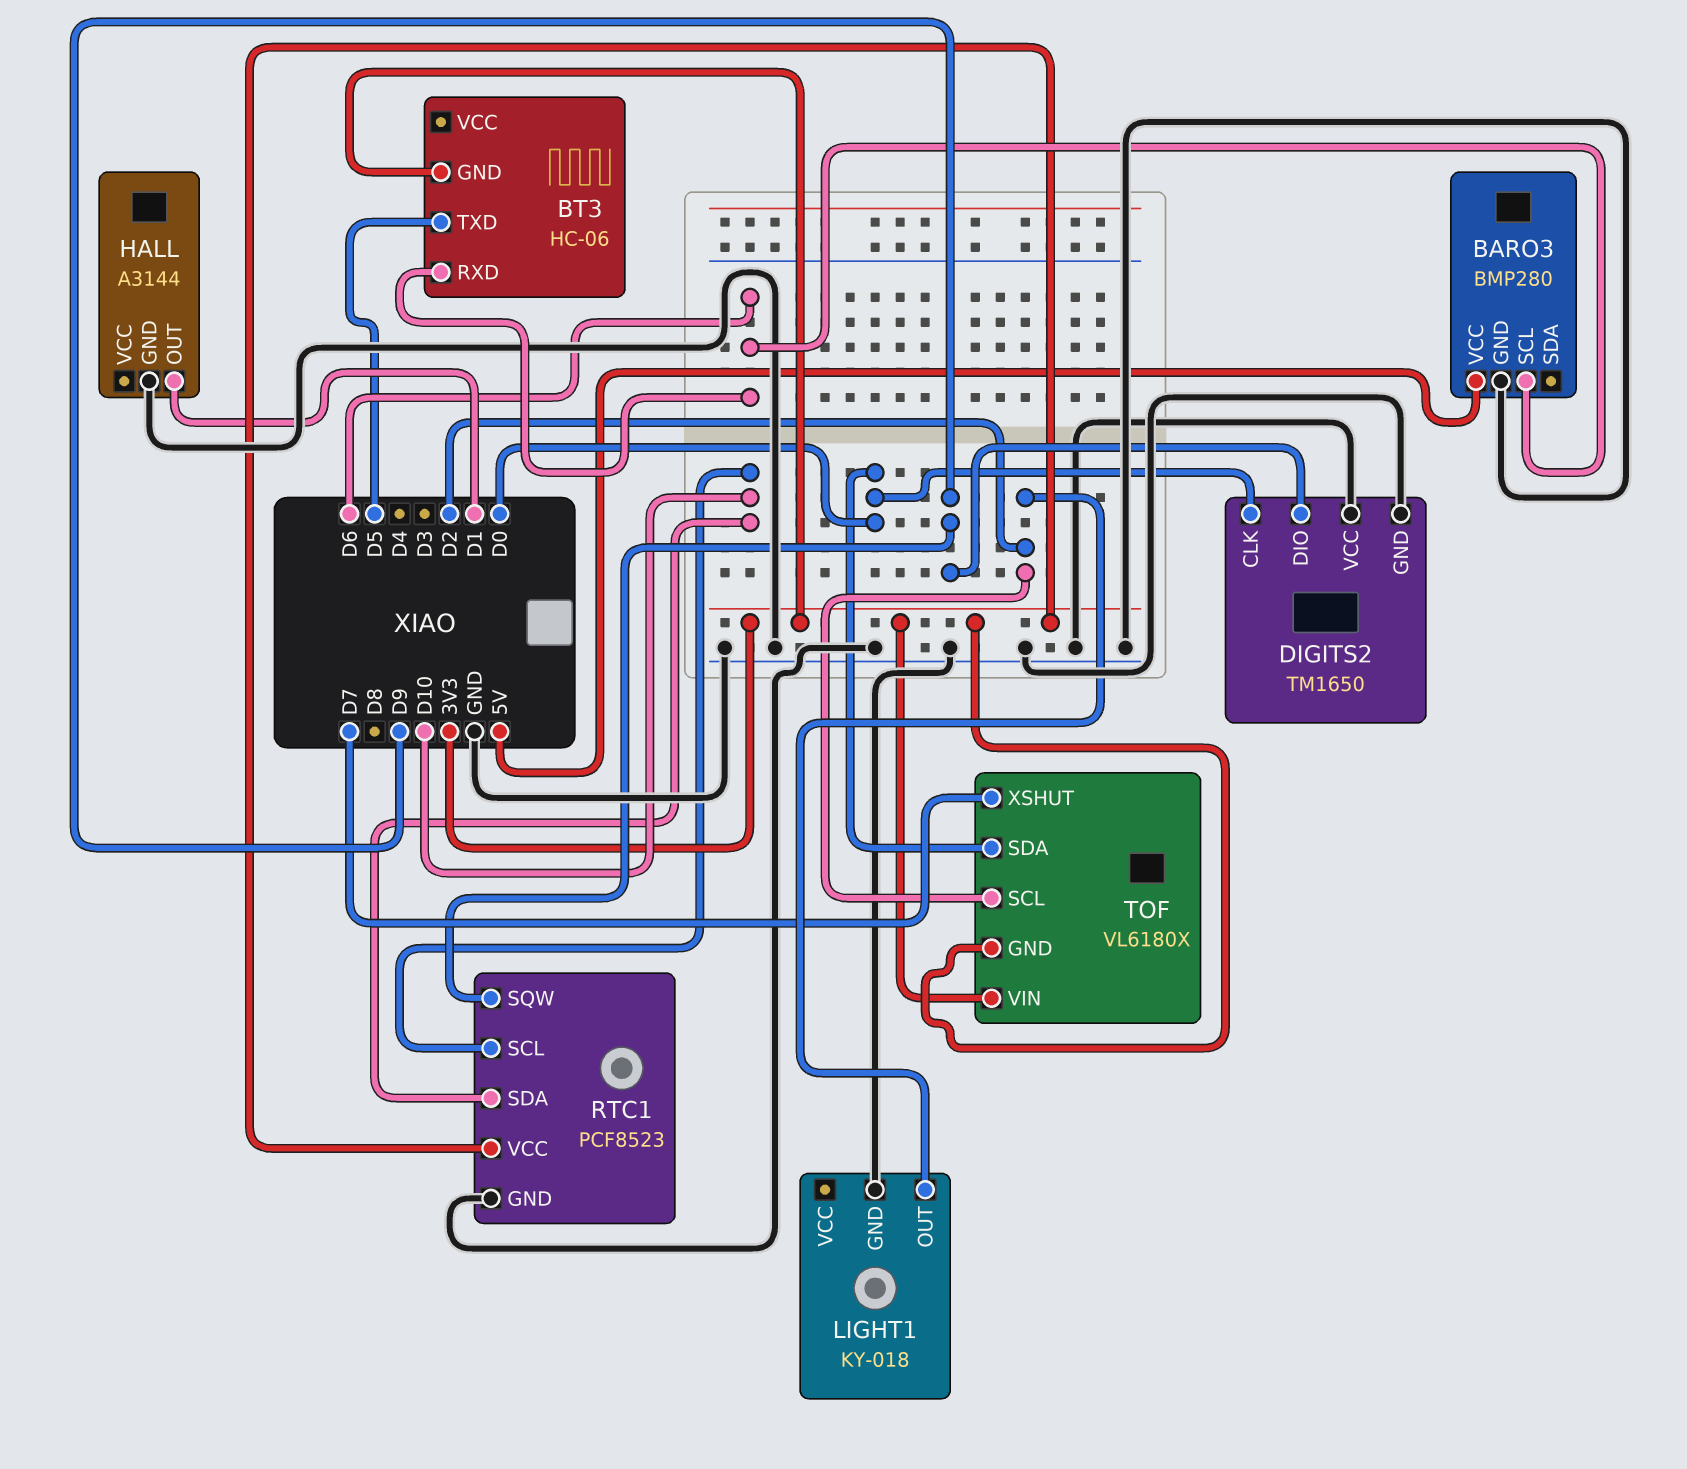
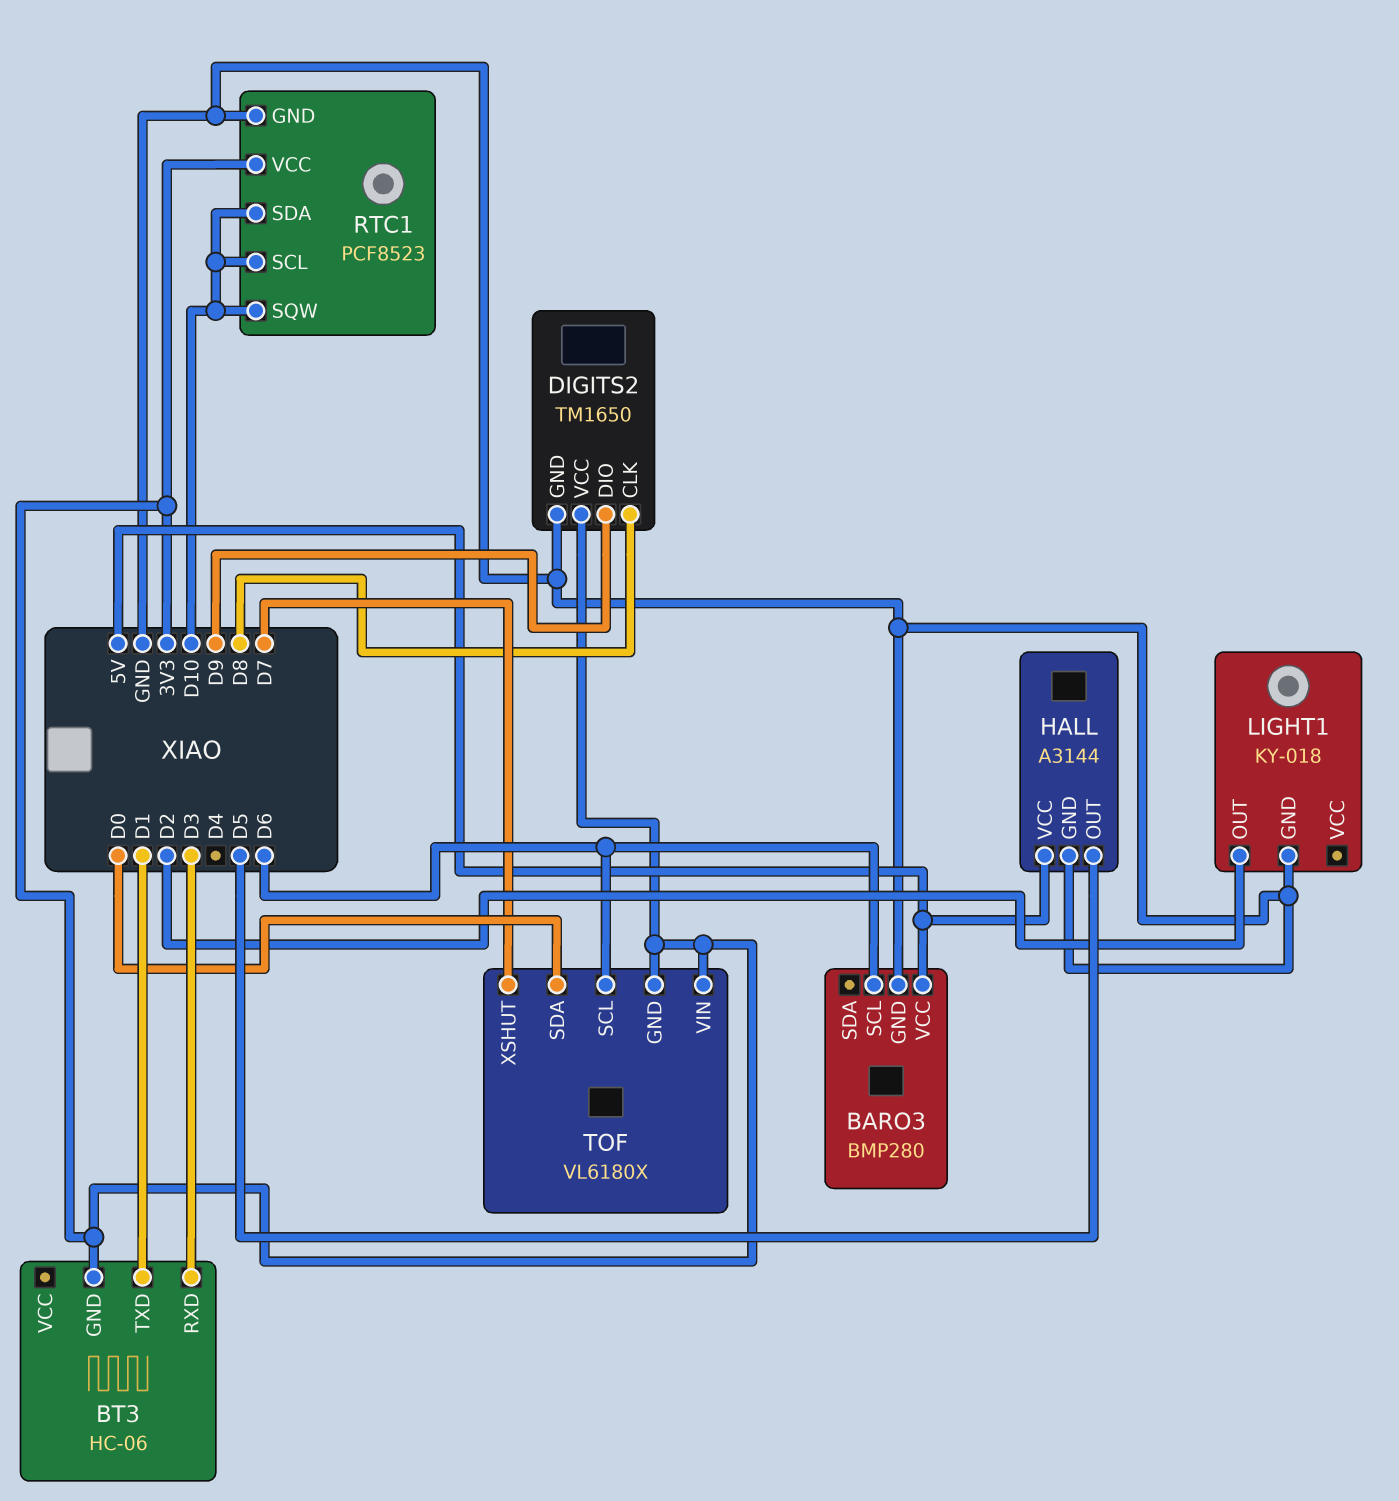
BT3 pin RXD: D6 -> D3
BT3 pin TXD: D5 -> D1
DIGITS2 pin CLK: D0 -> D8
DIGITS2 pin VCC: GND -> 3V3
HALL pin OUT: D1 -> D5
HALL pin VCC: none -> 5V
RTC1 pin SQW: D9 -> D10
TOF pin SCL: D2 -> D6

